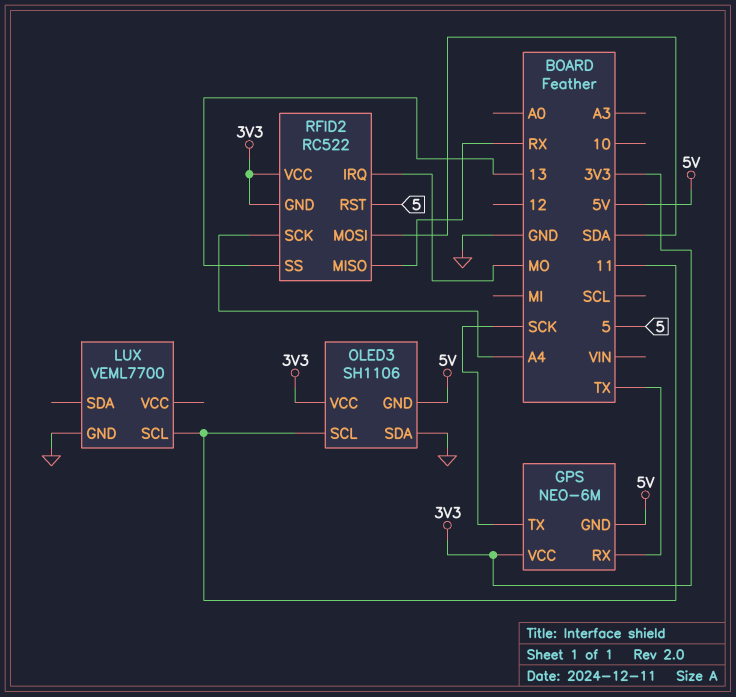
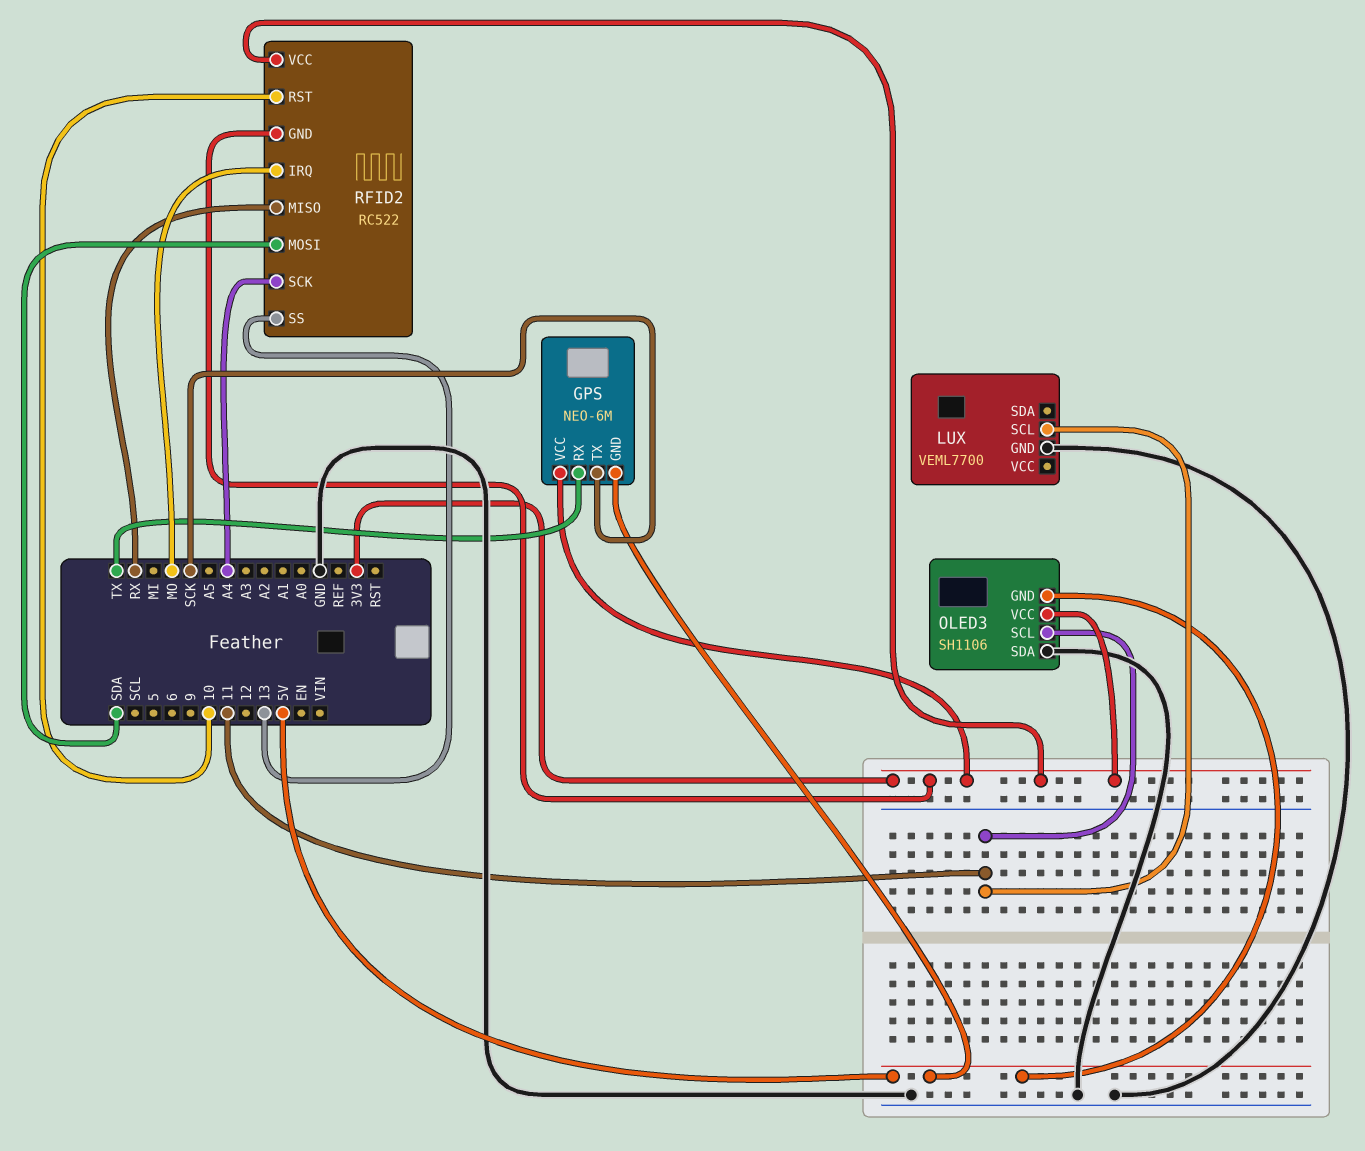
RFID2 pin RST: 5 -> 10

